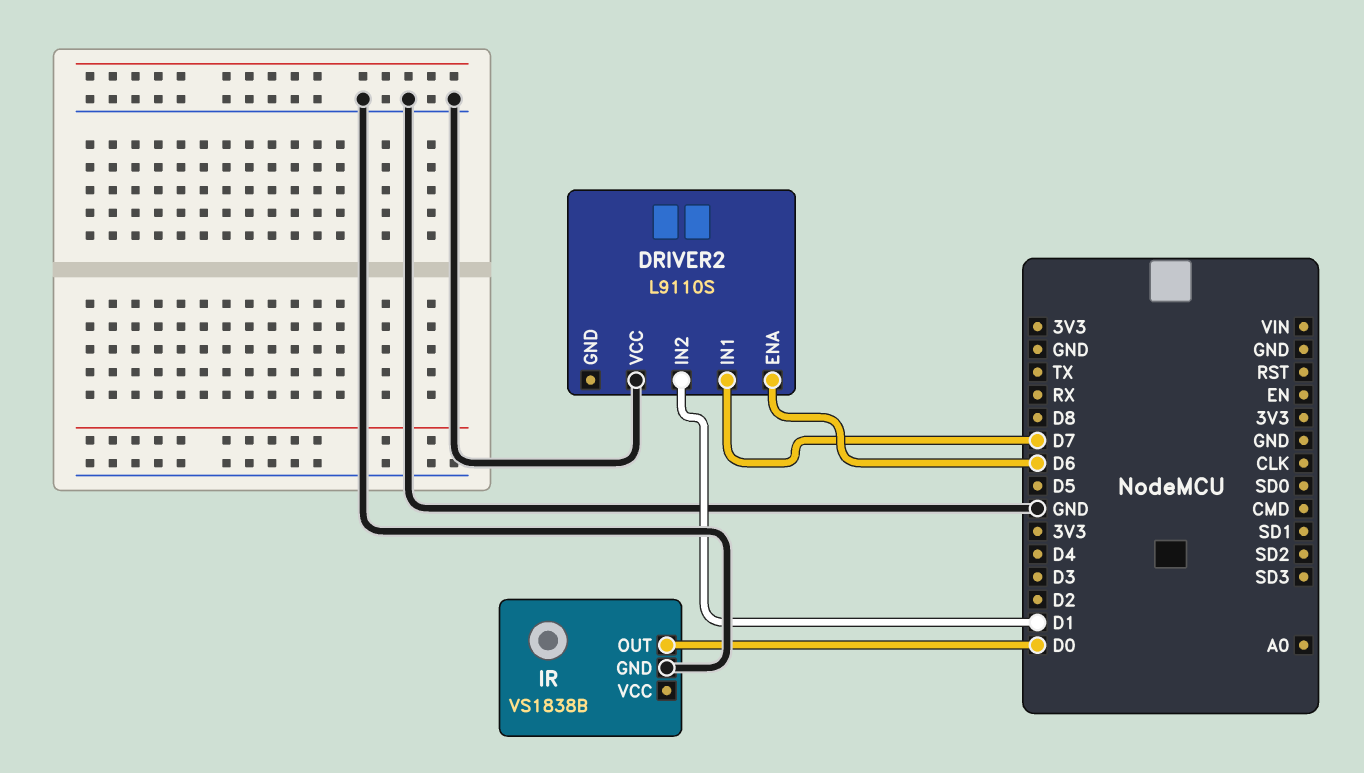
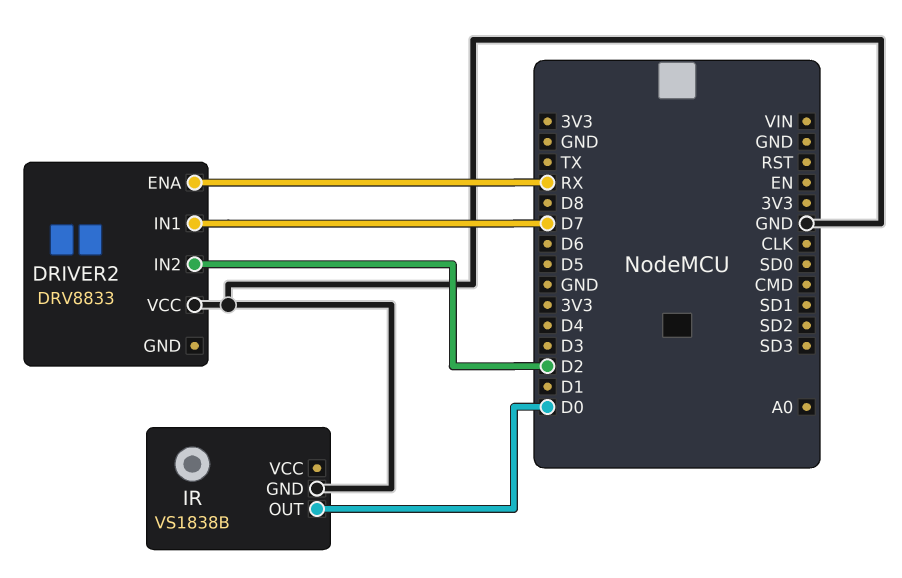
DRIVER2: L9110S -> DRV8833
DRIVER2 pin ENA: D6 -> RX
DRIVER2 pin IN2: D1 -> D2

